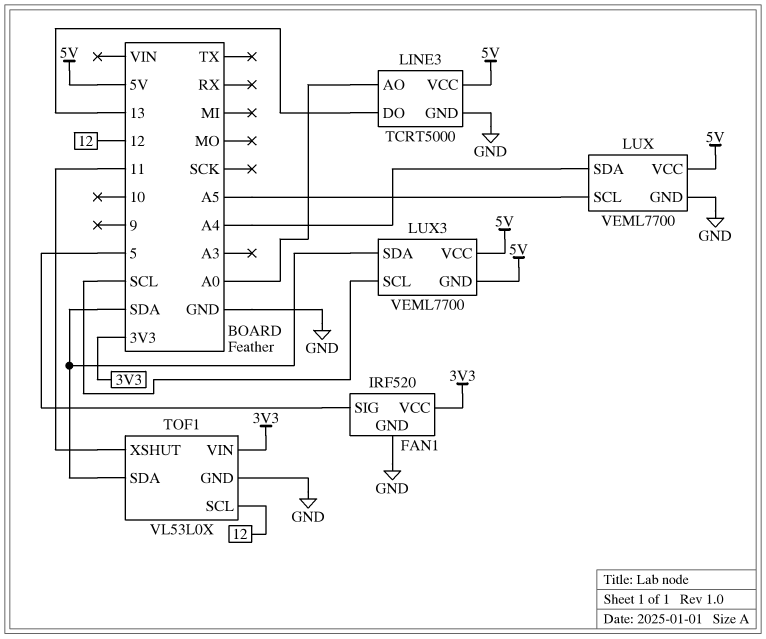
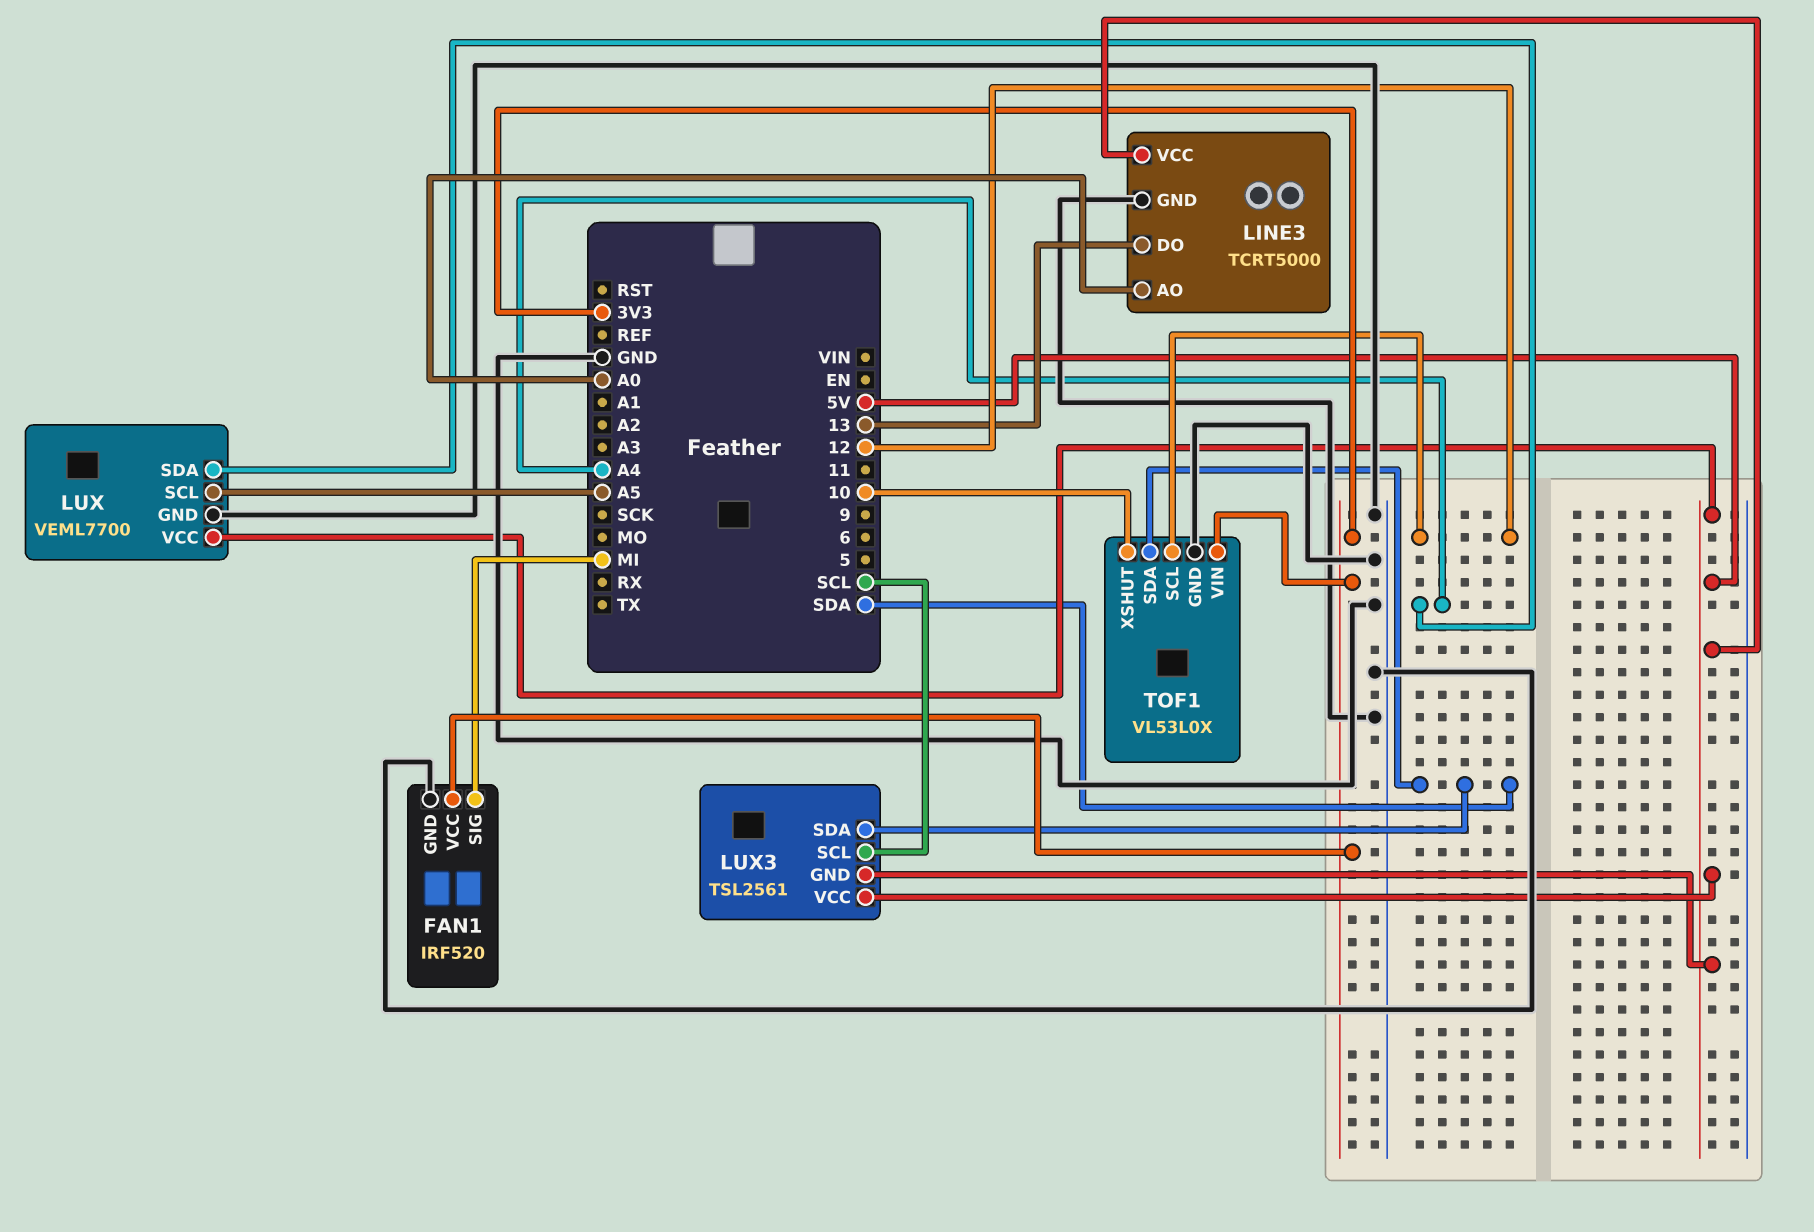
FAN1 pin SIG: 5 -> MI
LUX3: VEML7700 -> TSL2561
TOF1 pin XSHUT: 11 -> 10

